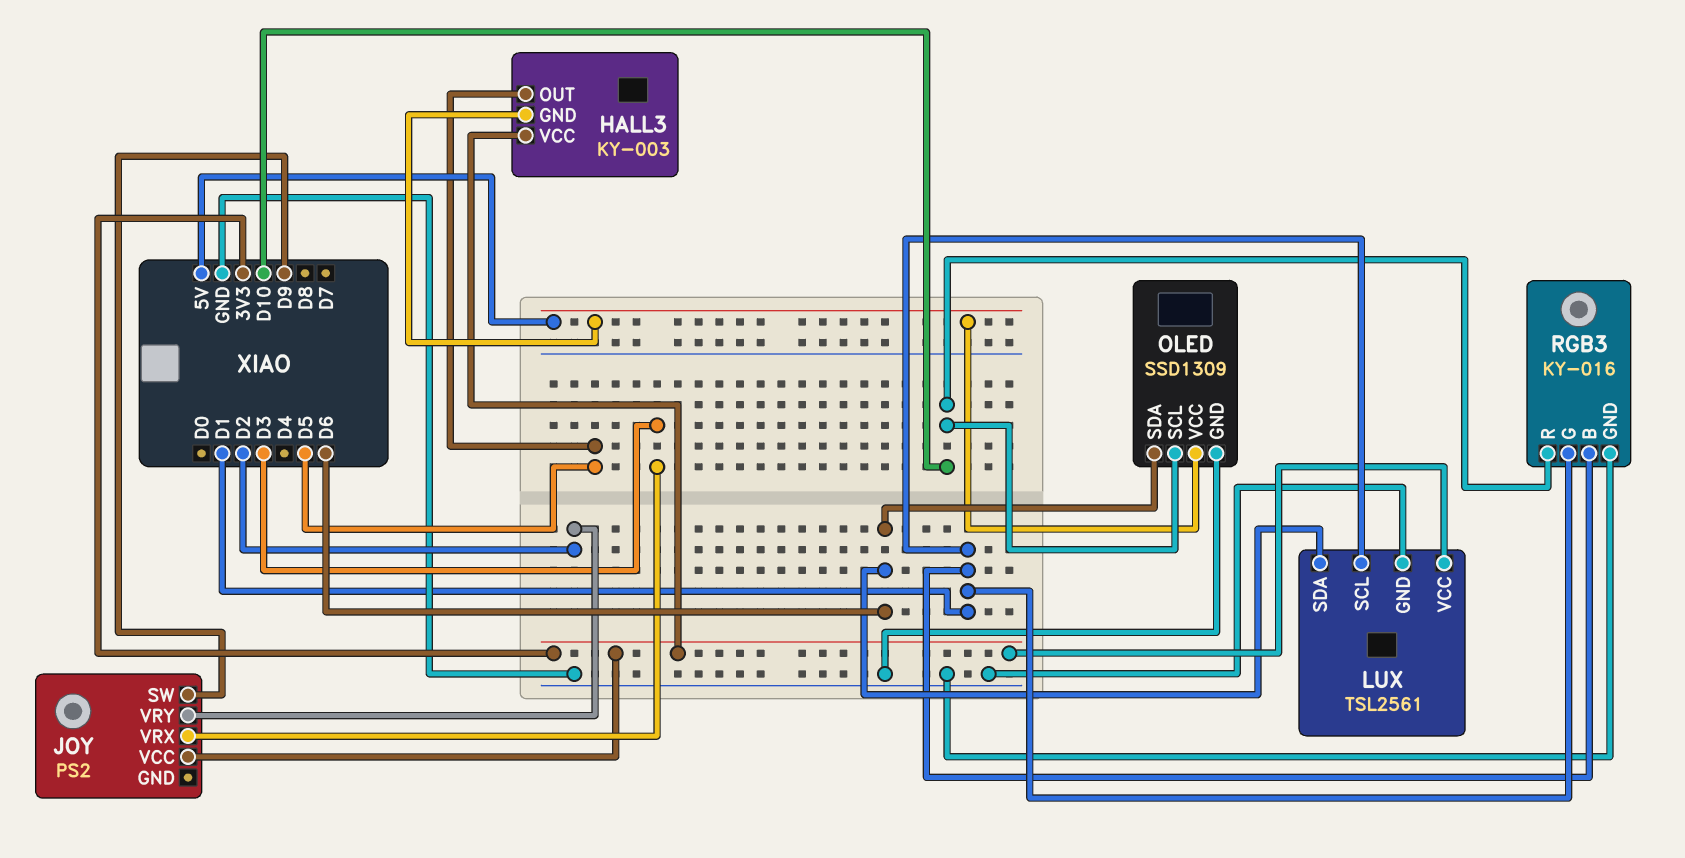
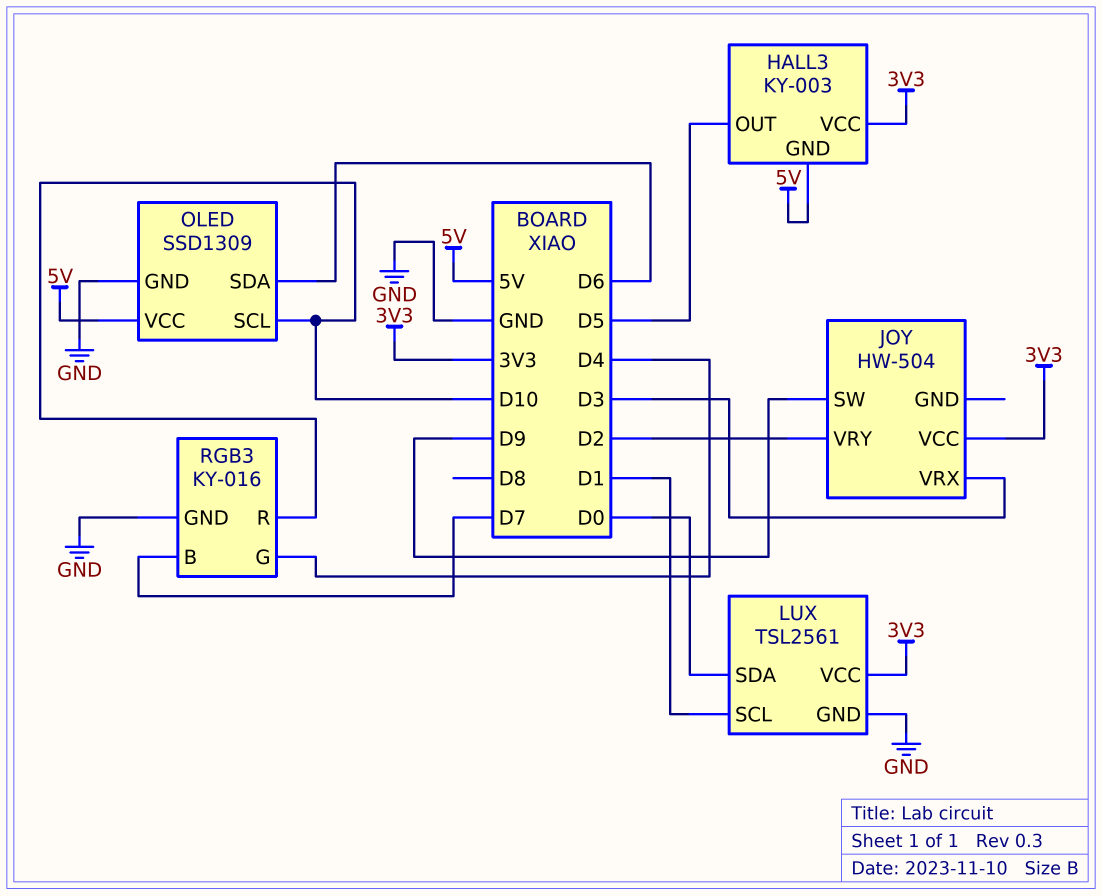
JOY: PS2 -> HW-504
LUX pin SDA: D6 -> D0
RGB3 pin B: D1 -> D7
RGB3 pin G: D1 -> D4

